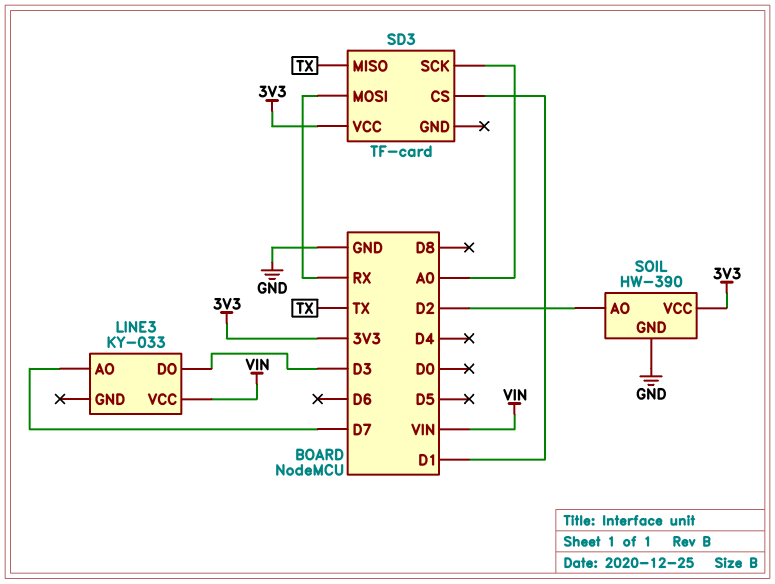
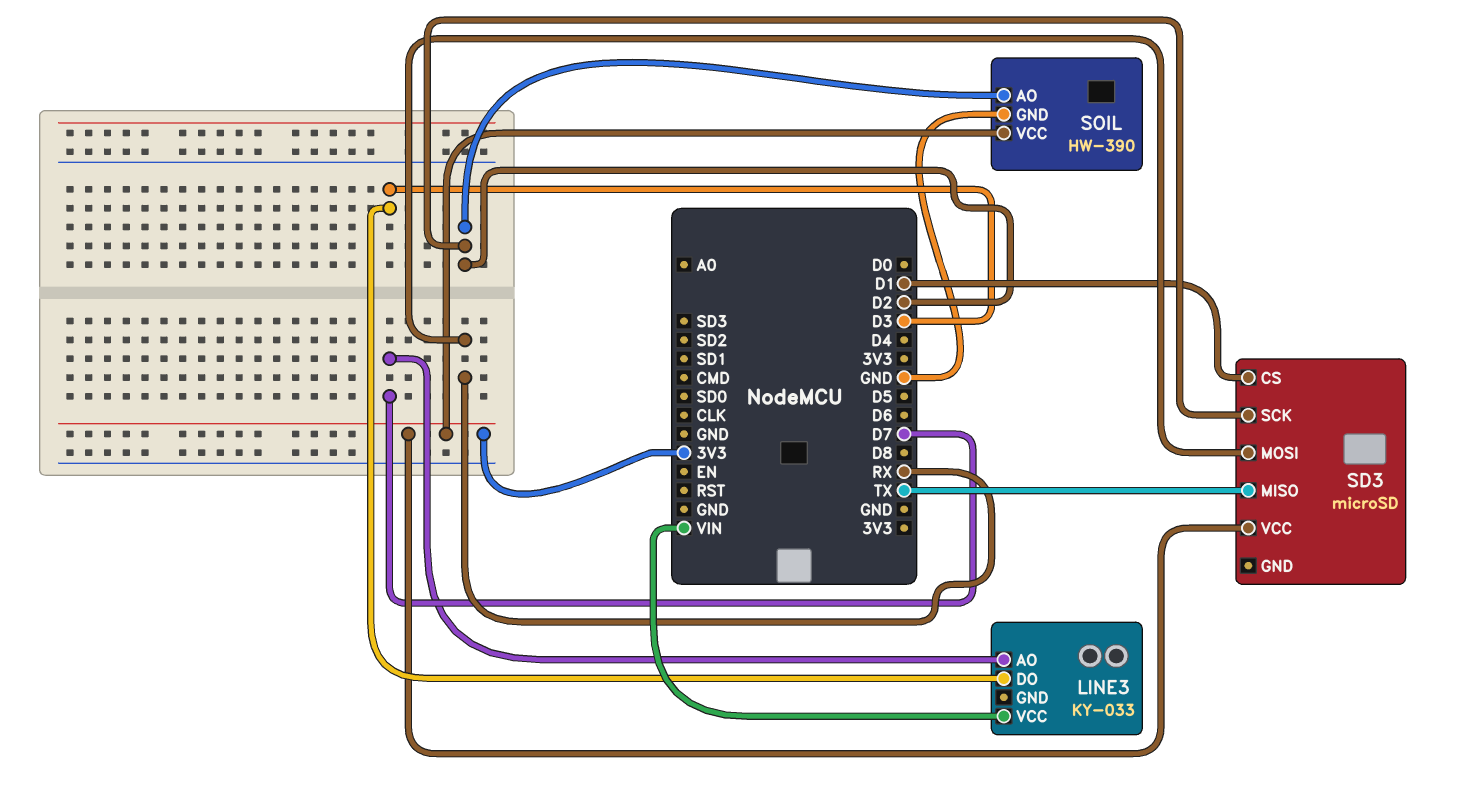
SD3: TF-card -> microSD
SD3 pin SCK: A0 -> D2

